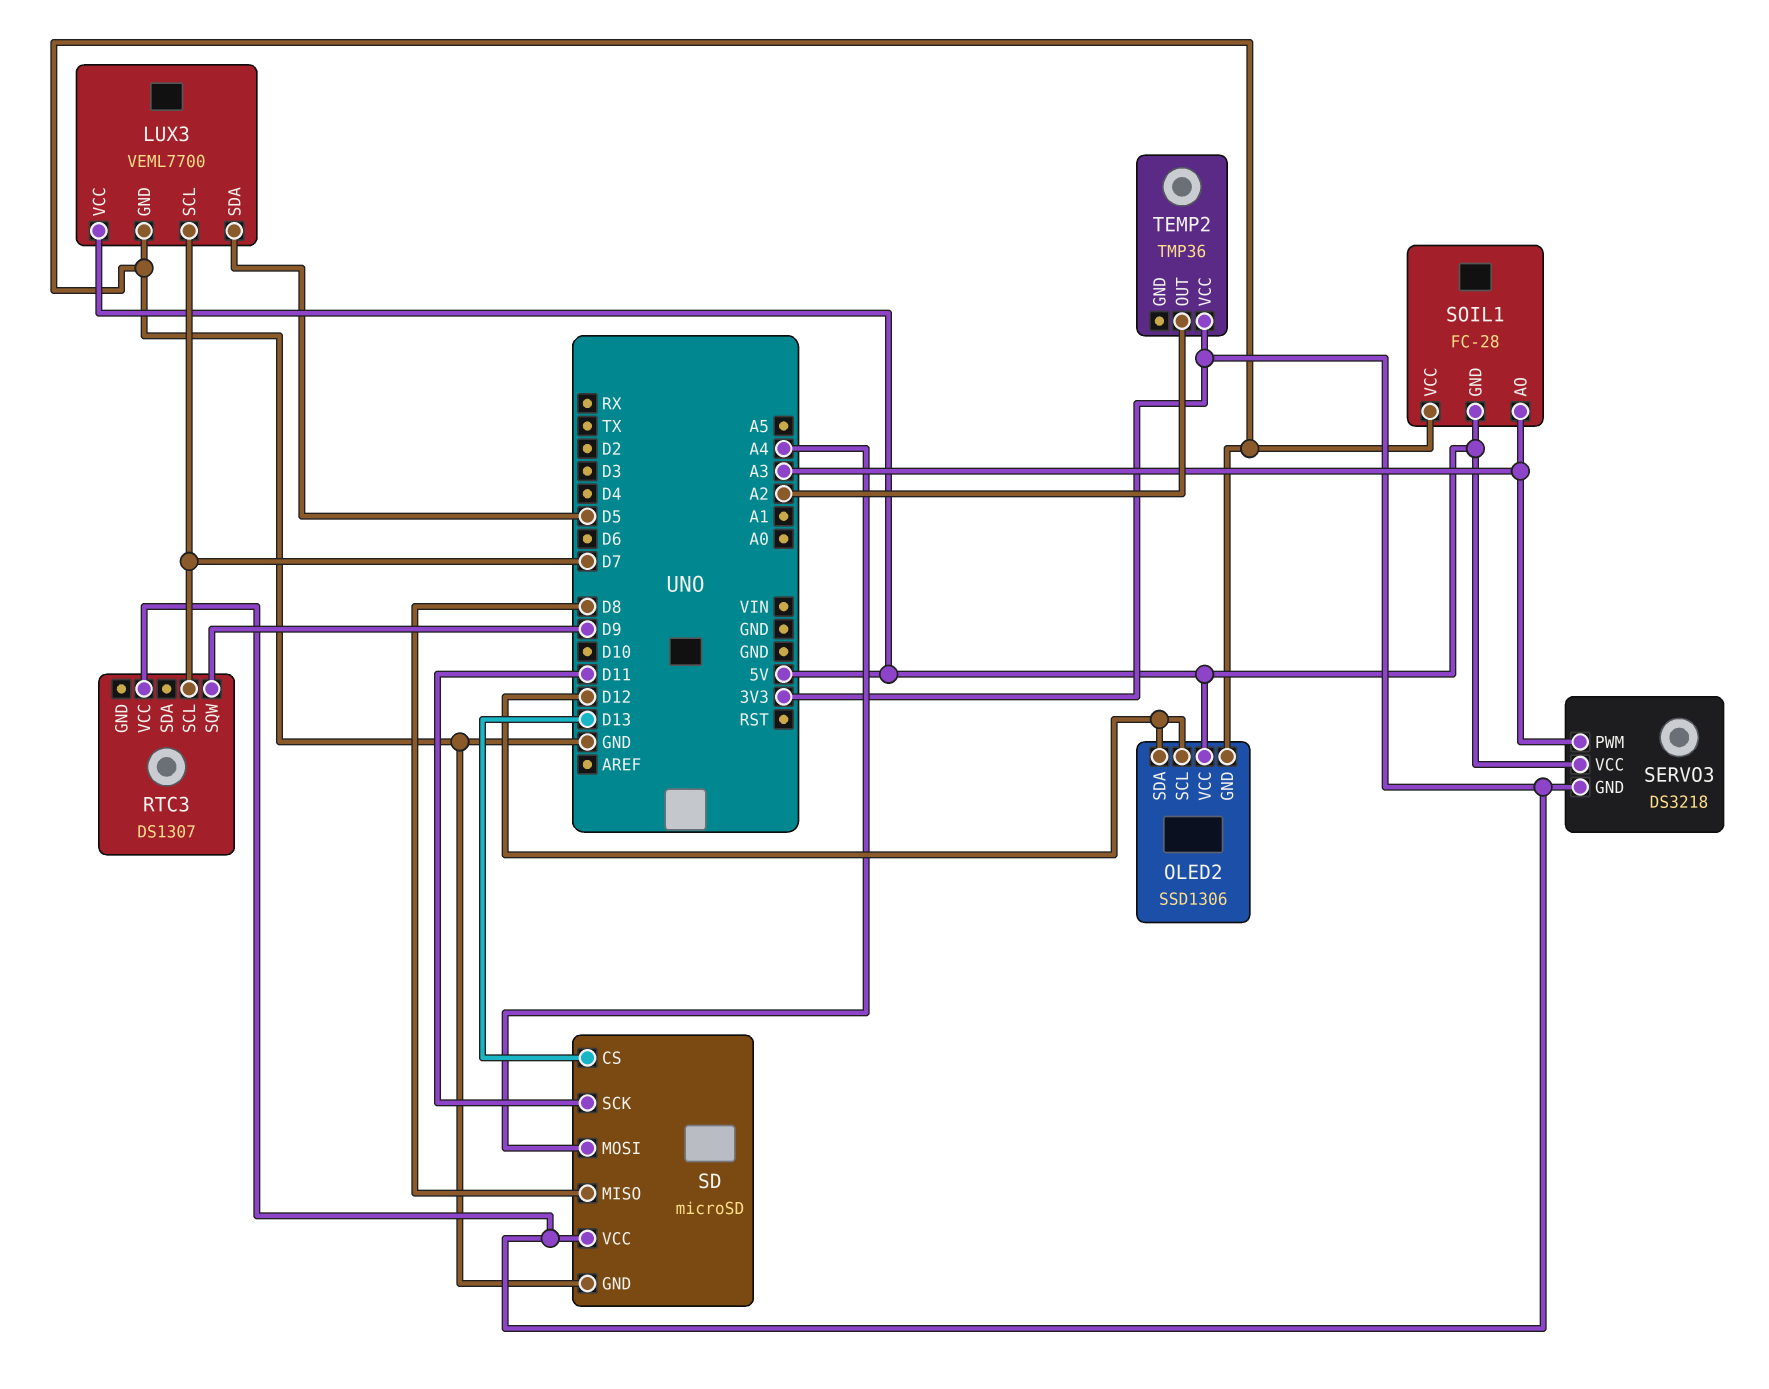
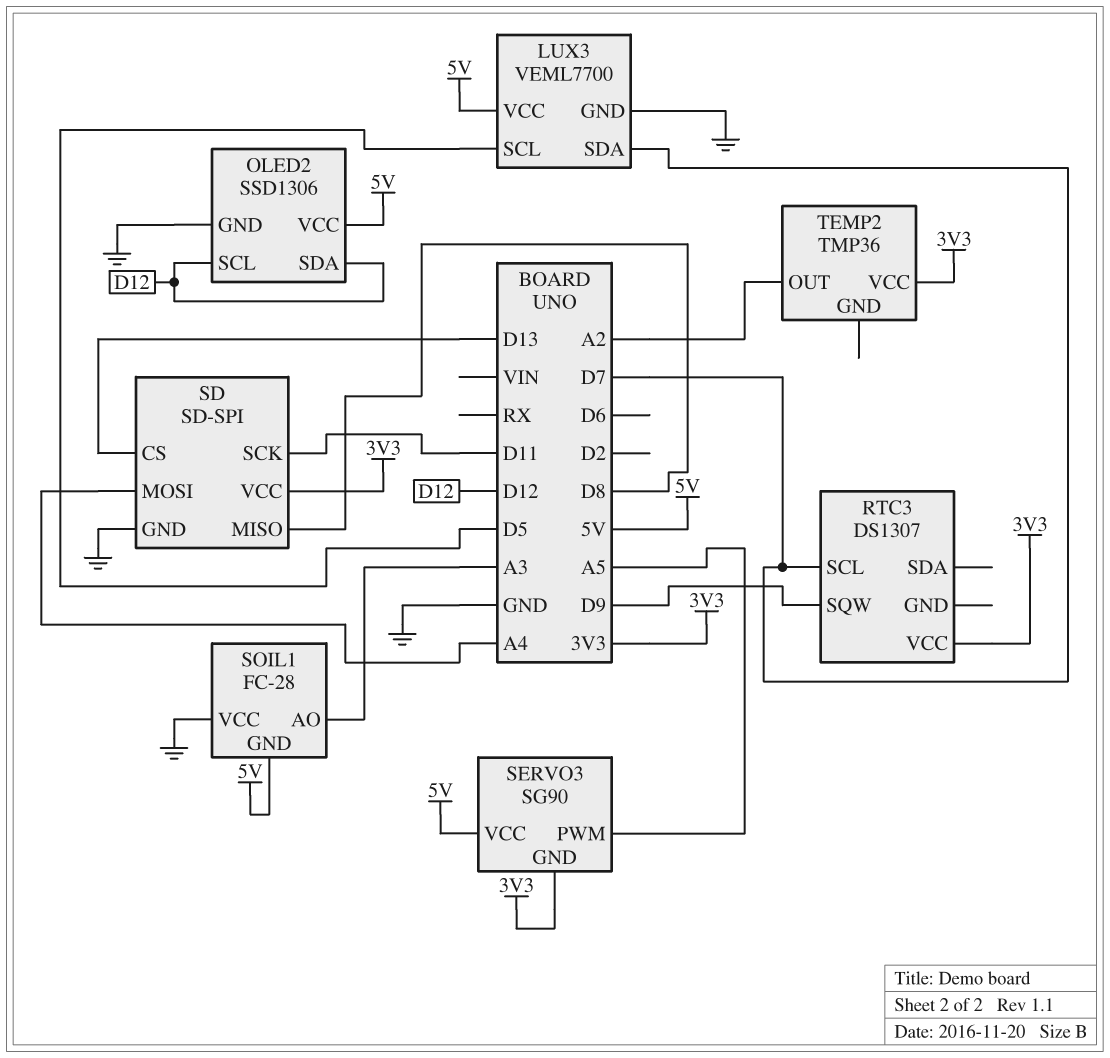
LUX3 pin SCL: D7 -> D5
LUX3 pin SDA: D5 -> D7
SD: microSD -> SD-SPI
SERVO3: DS3218 -> SG90
SERVO3 pin PWM: A3 -> A5

